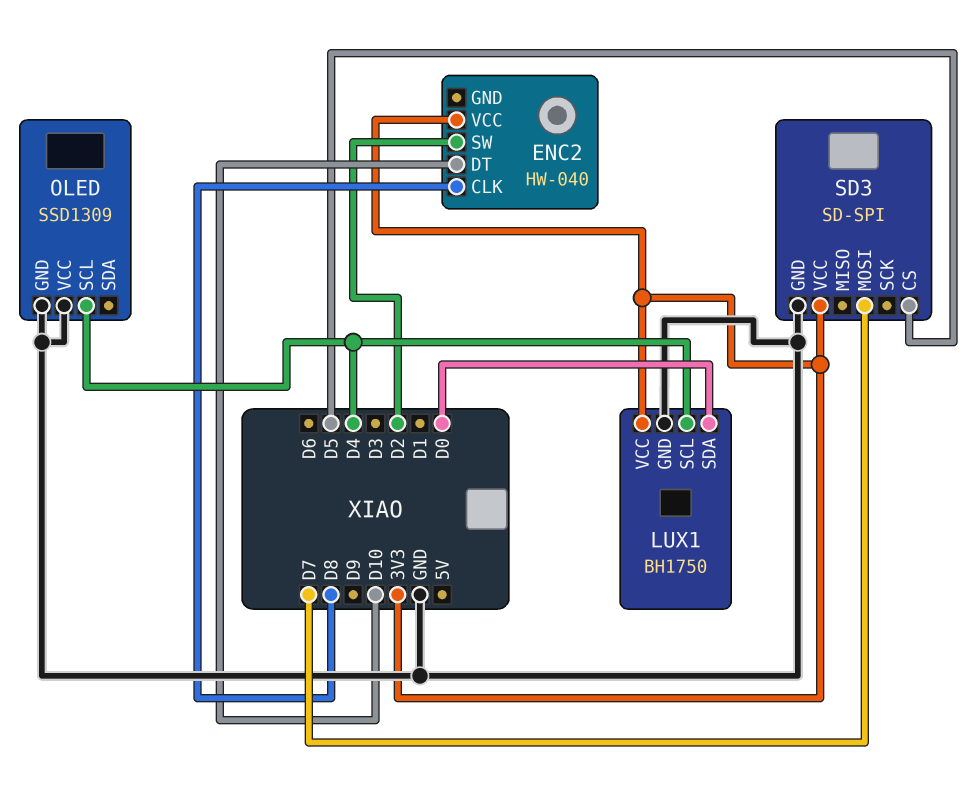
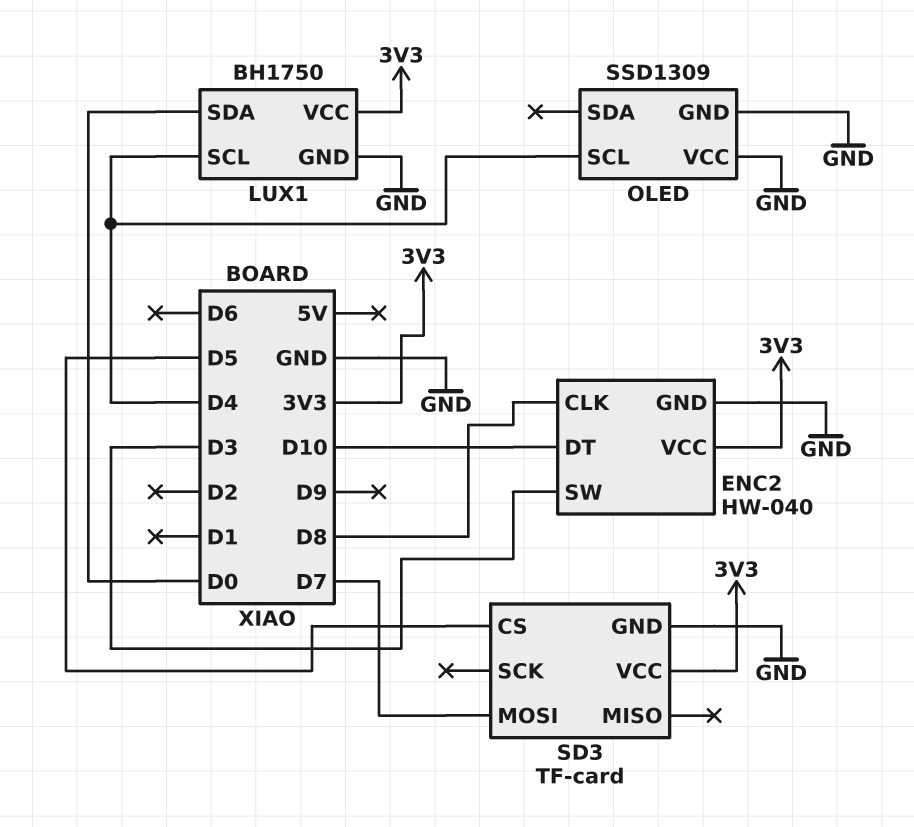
ENC2 pin GND: none -> GND
ENC2 pin SW: D2 -> D3
SD3: SD-SPI -> TF-card

